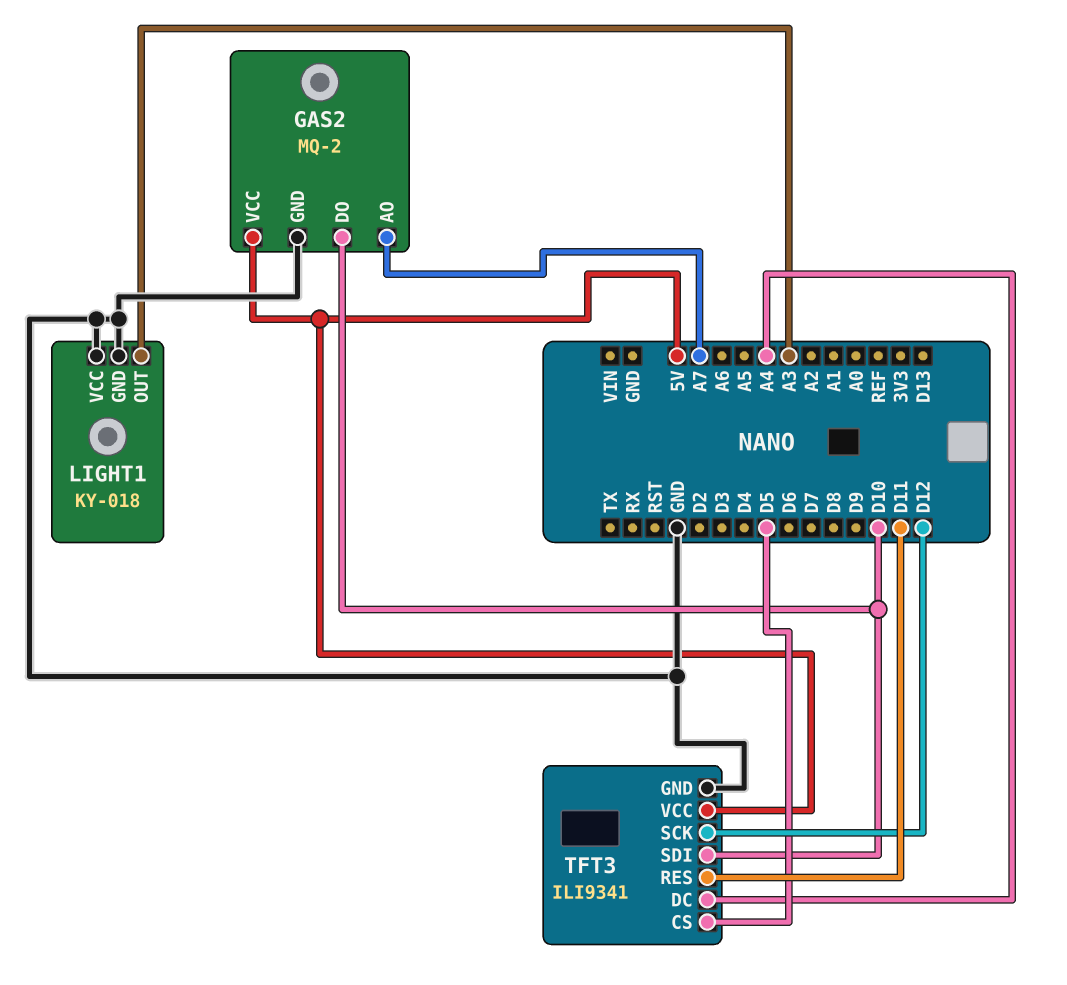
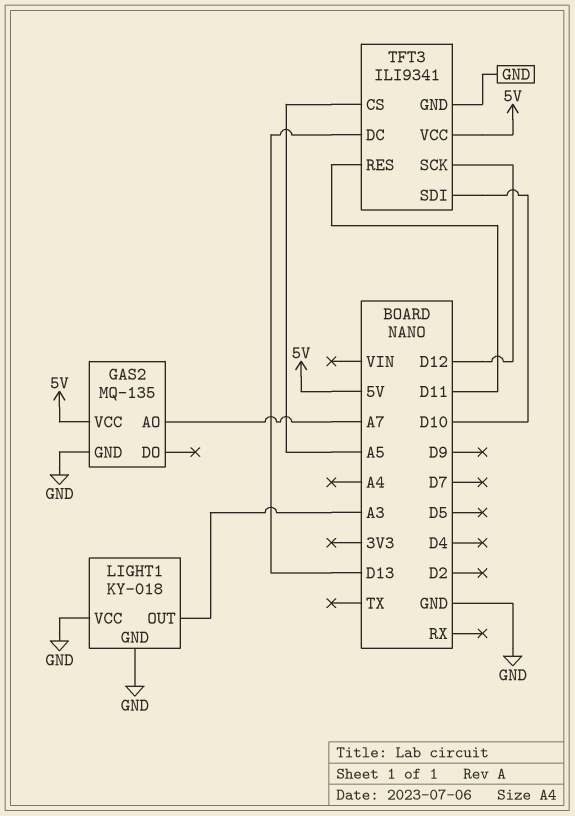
GAS2: MQ-2 -> MQ-135
GAS2 pin DO: D10 -> none
TFT3 pin CS: D5 -> A5
TFT3 pin DC: A4 -> D13

